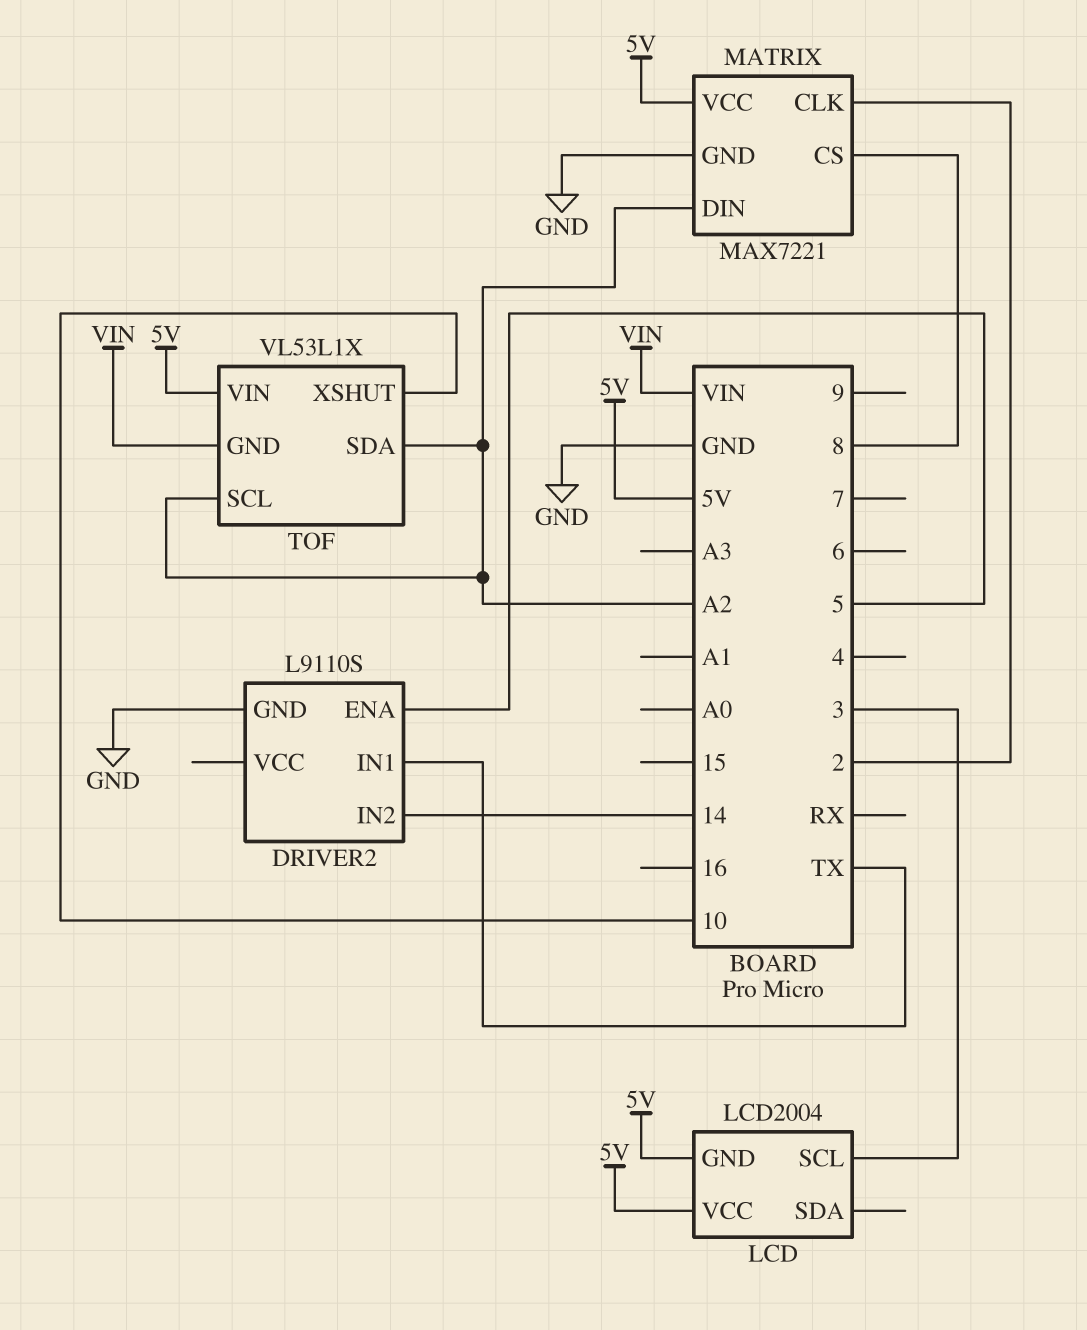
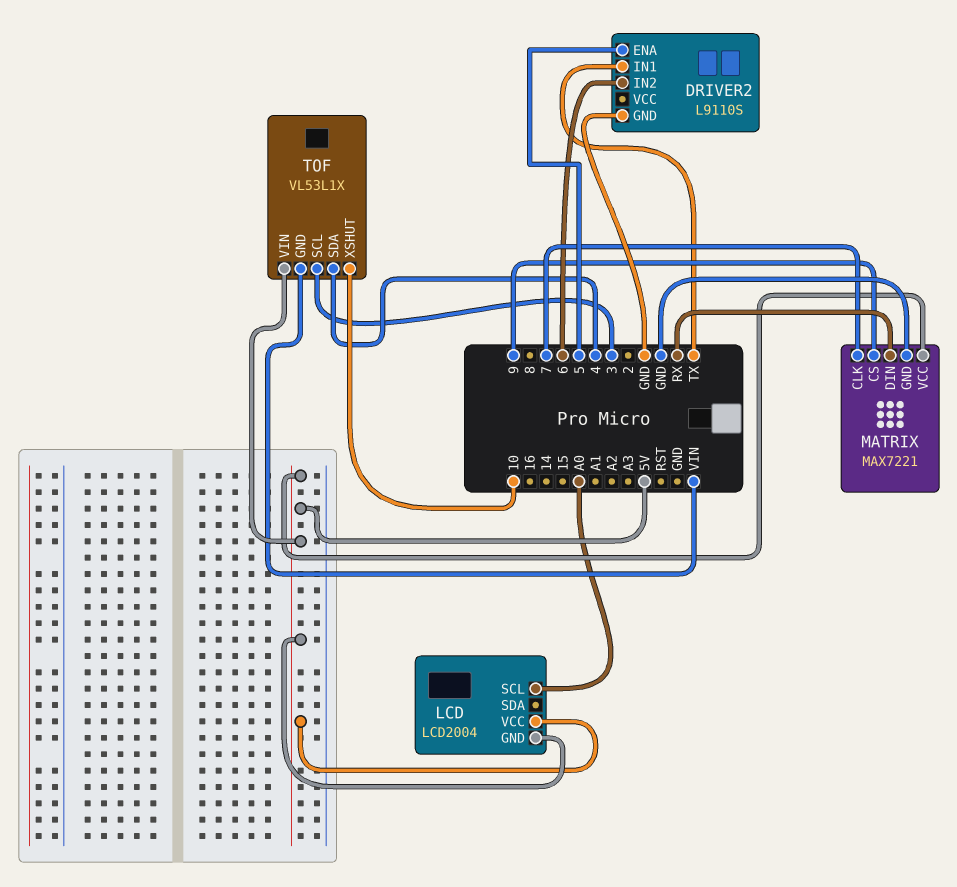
DRIVER2 pin IN2: 14 -> 6
LCD pin SCL: 3 -> A0
MATRIX pin CLK: 2 -> 7
MATRIX pin CS: 8 -> 9
MATRIX pin DIN: A2 -> RX
TOF pin SCL: A2 -> 3
TOF pin SDA: A2 -> 4

